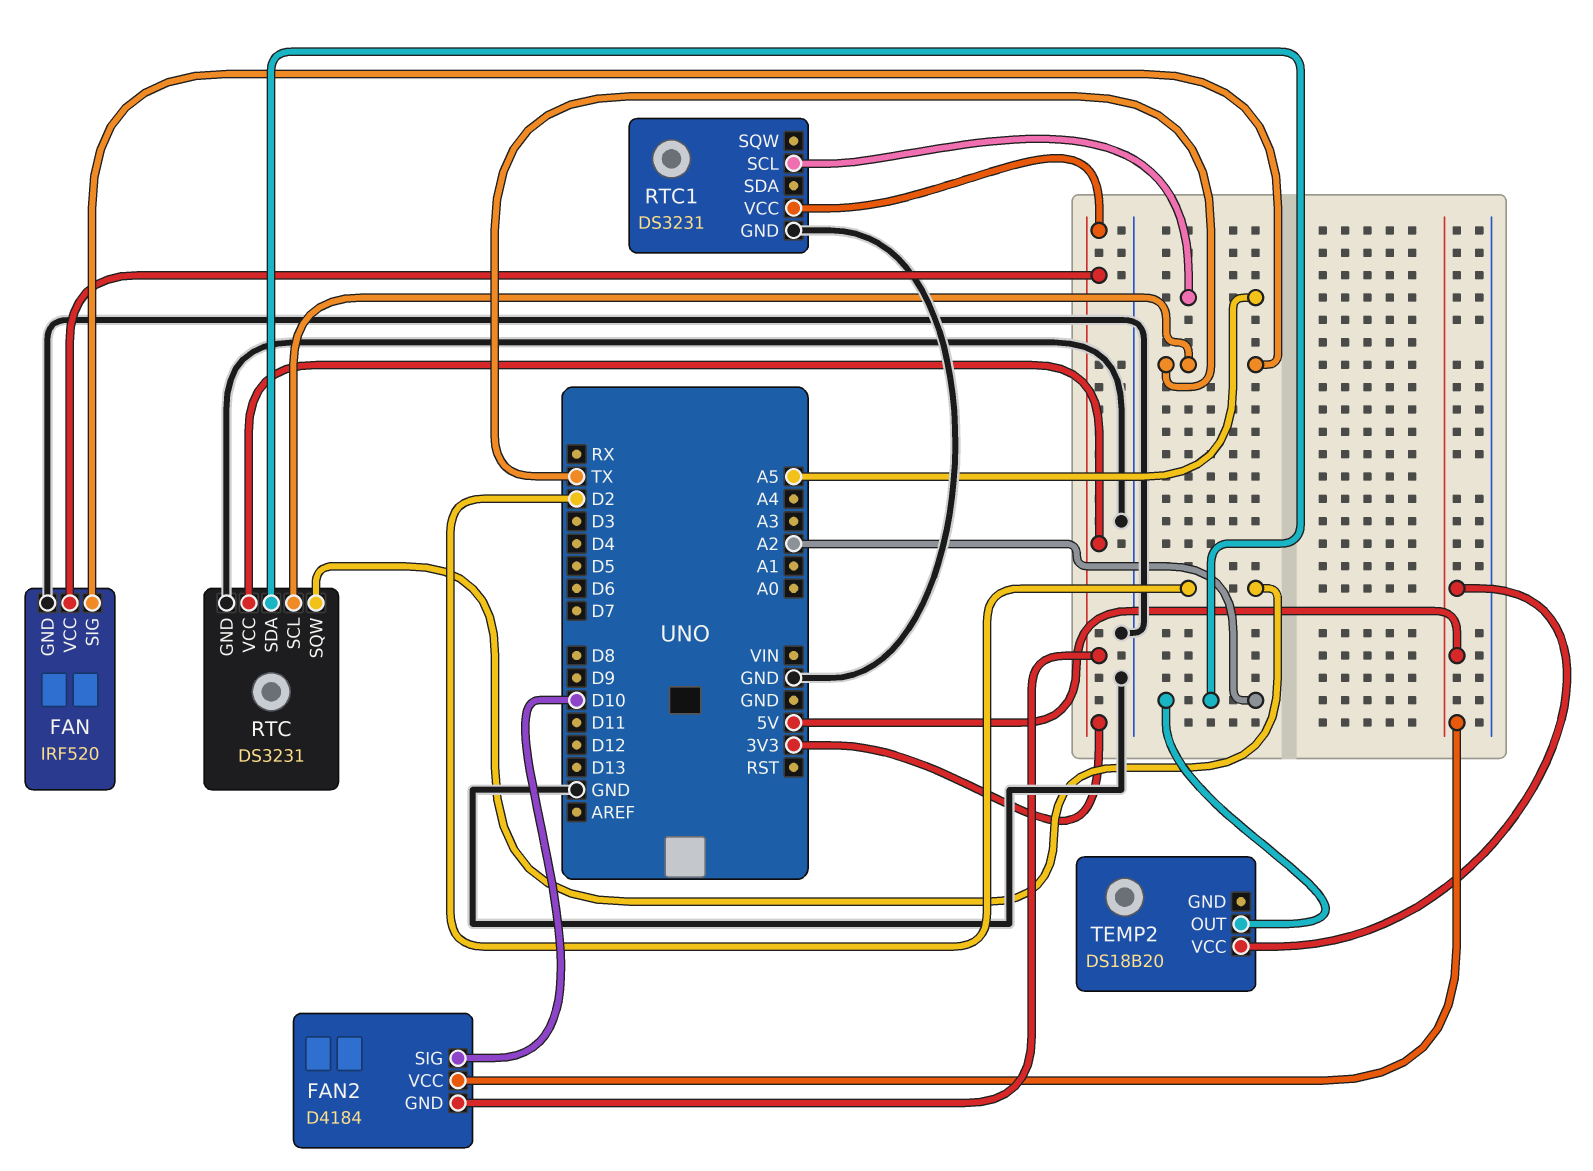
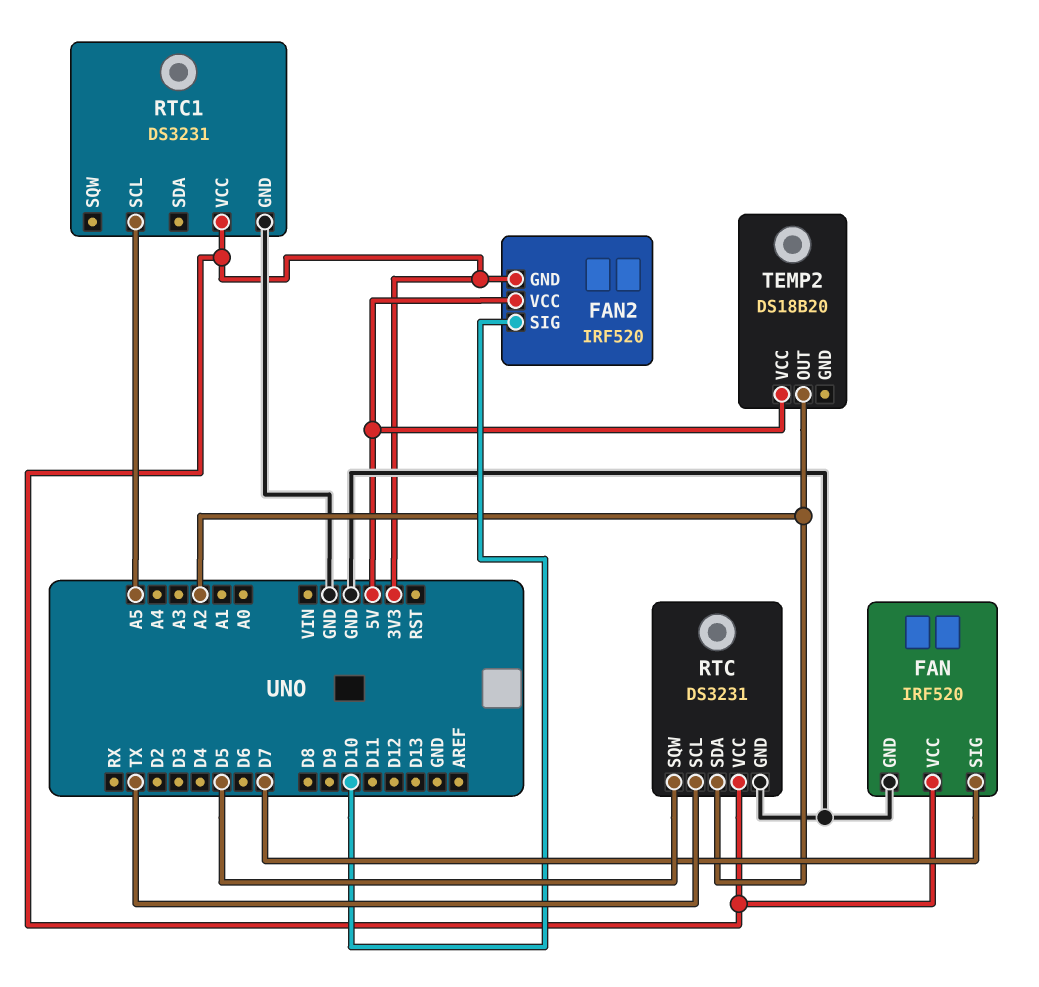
FAN pin SIG: TX -> D7
FAN2: D4184 -> IRF520
RTC pin SQW: D2 -> D5

